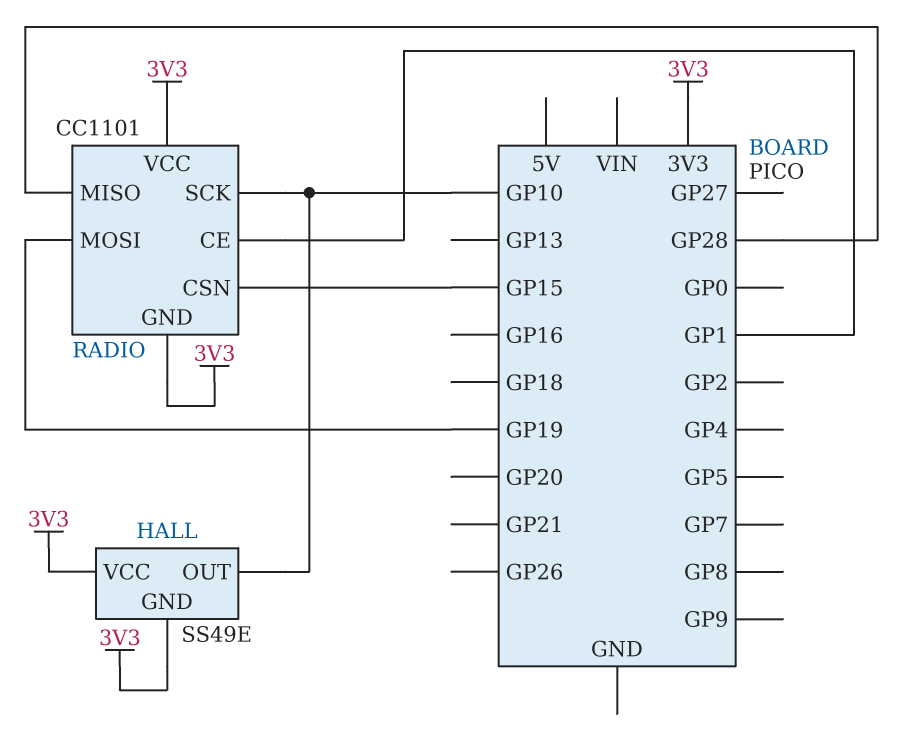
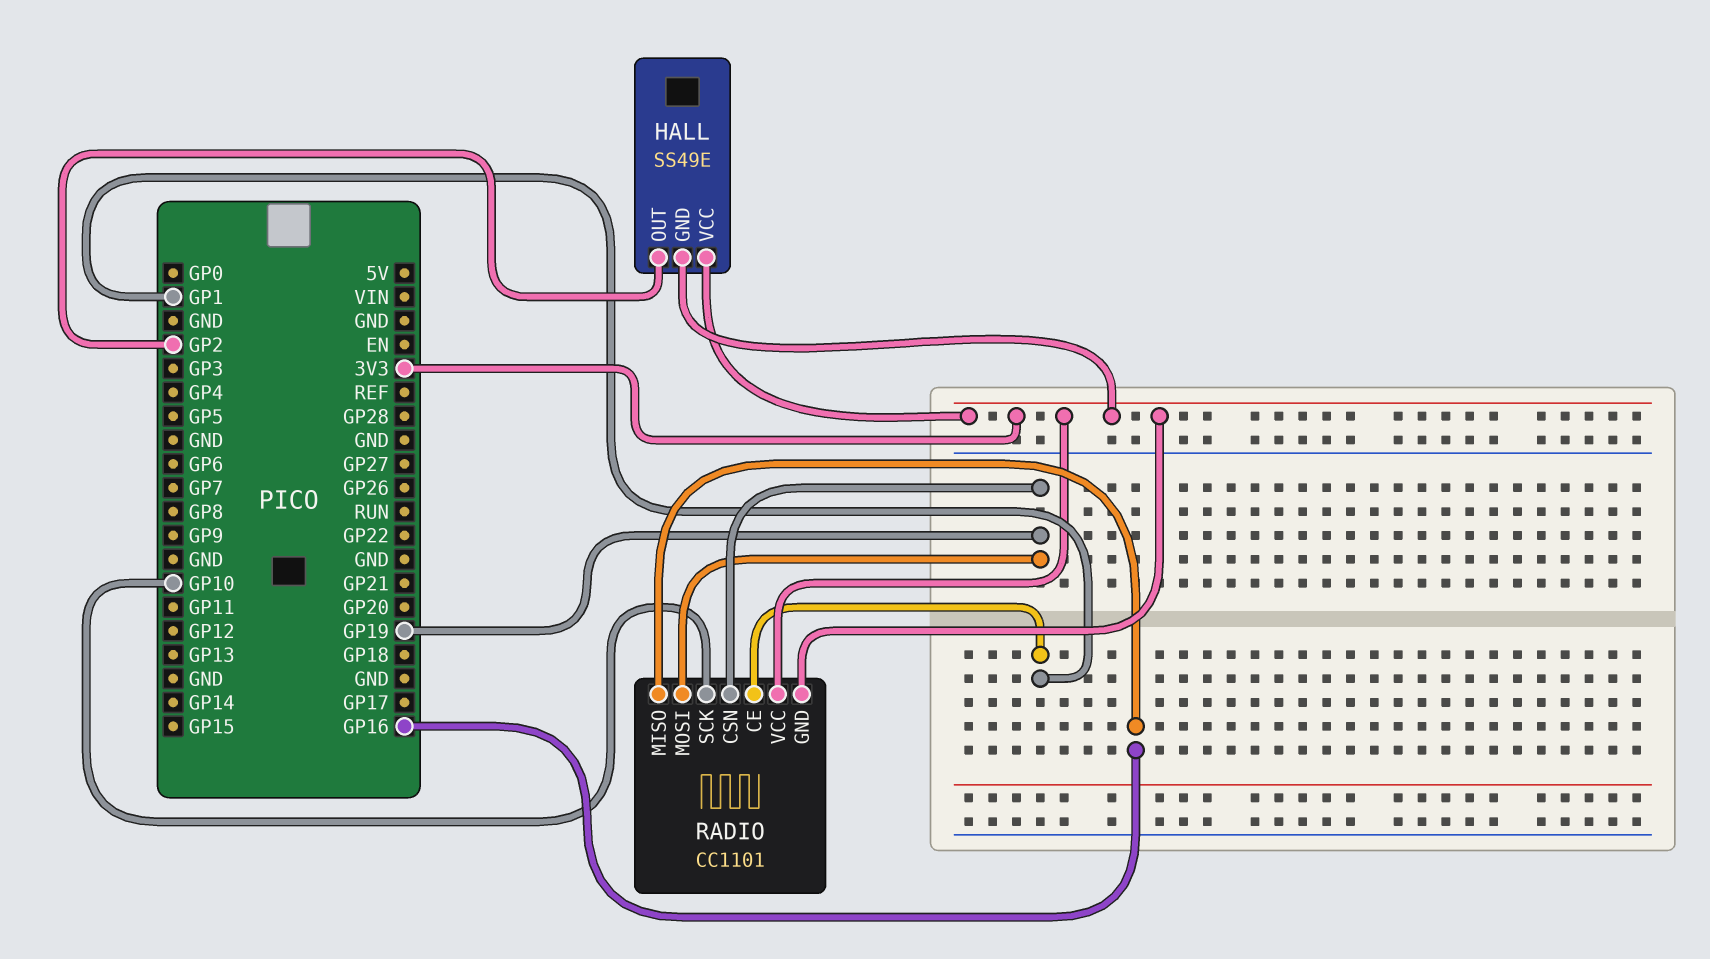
HALL pin OUT: GP10 -> GP2
RADIO pin CSN: GP15 -> GP19
RADIO pin MISO: GP28 -> GP16

